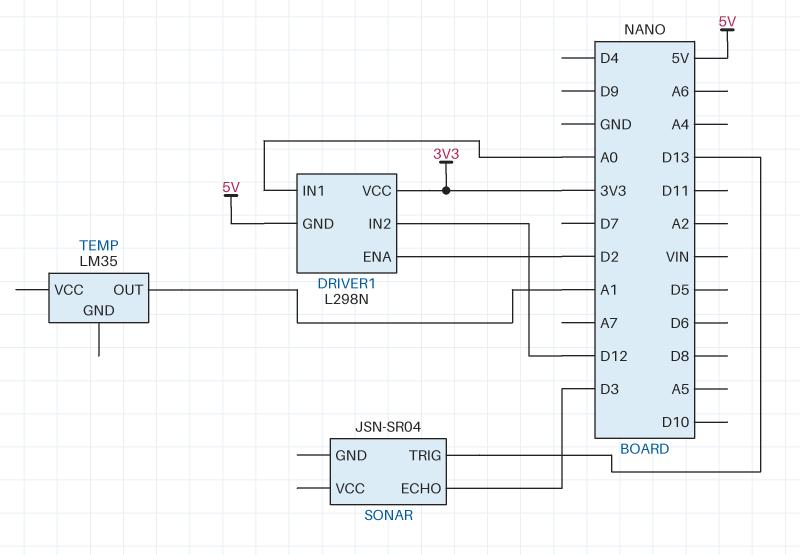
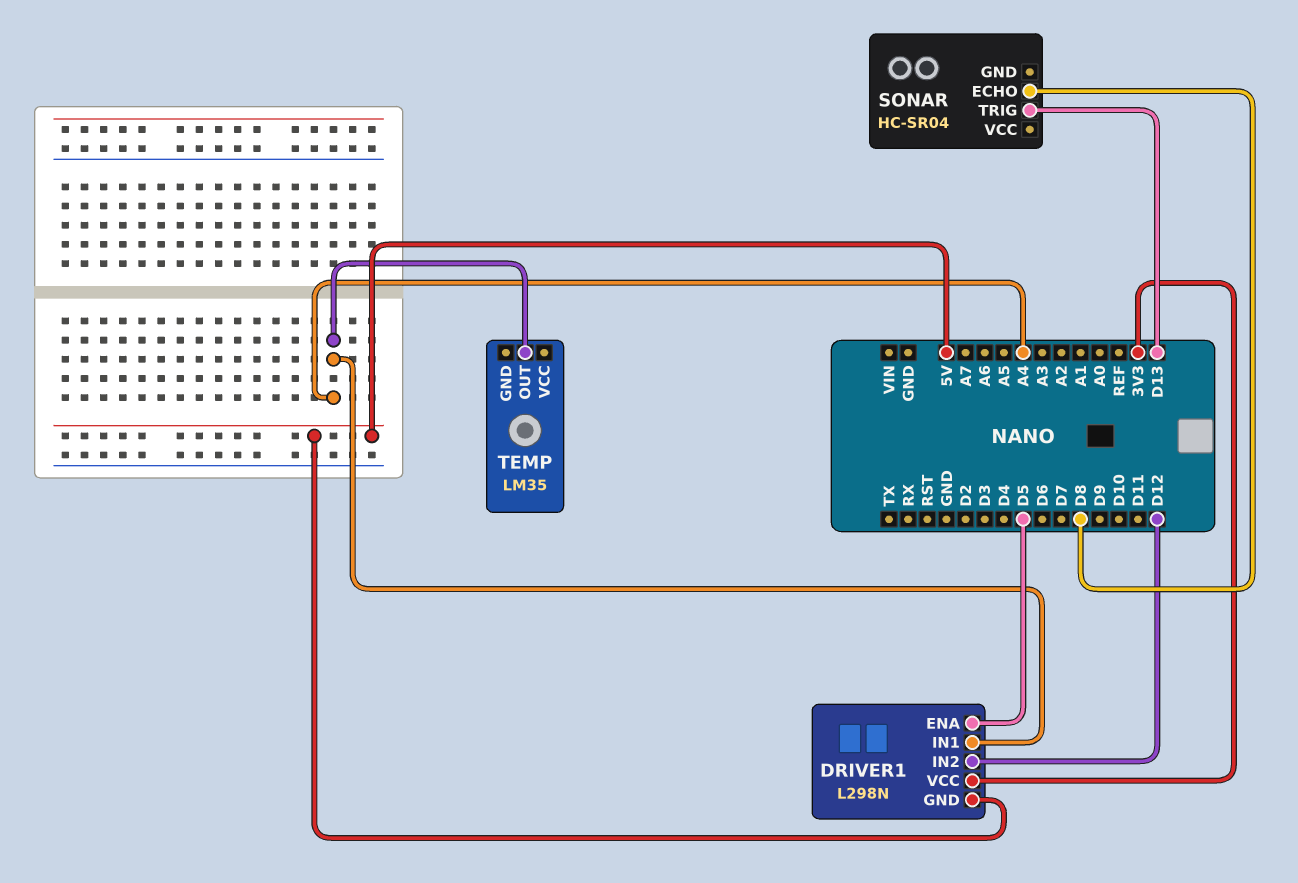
DRIVER1 pin ENA: D2 -> D5
DRIVER1 pin IN1: A0 -> A4
SONAR: JSN-SR04 -> HC-SR04
SONAR pin ECHO: D3 -> D8
TEMP pin OUT: A1 -> A4

